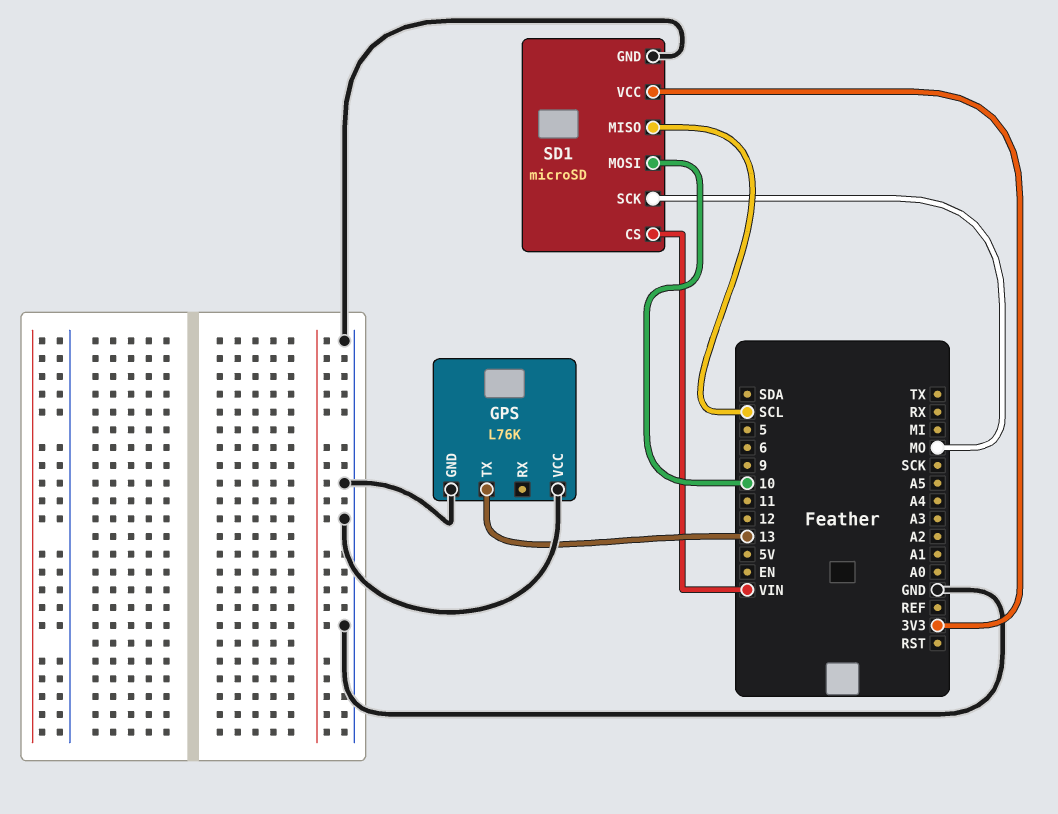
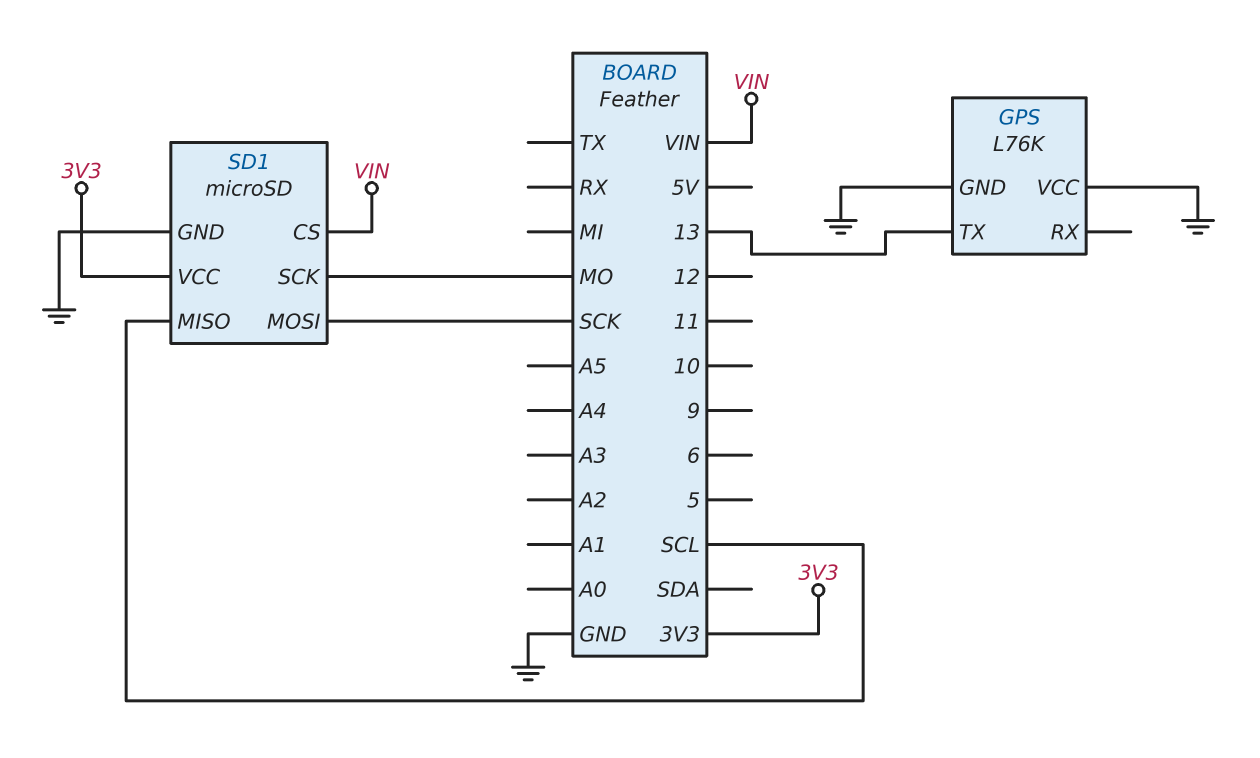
SD1 pin MOSI: 10 -> SCK

